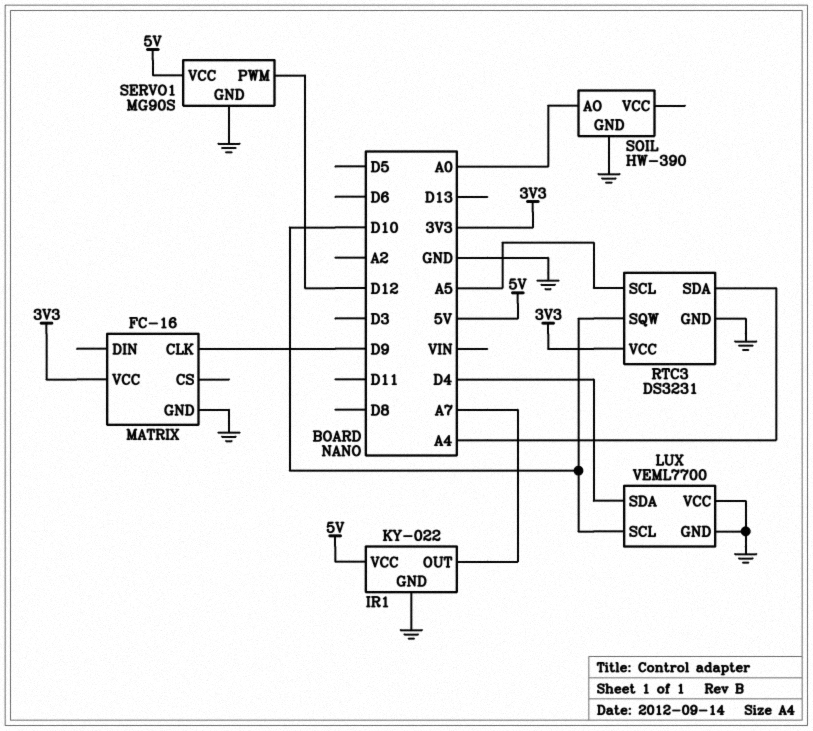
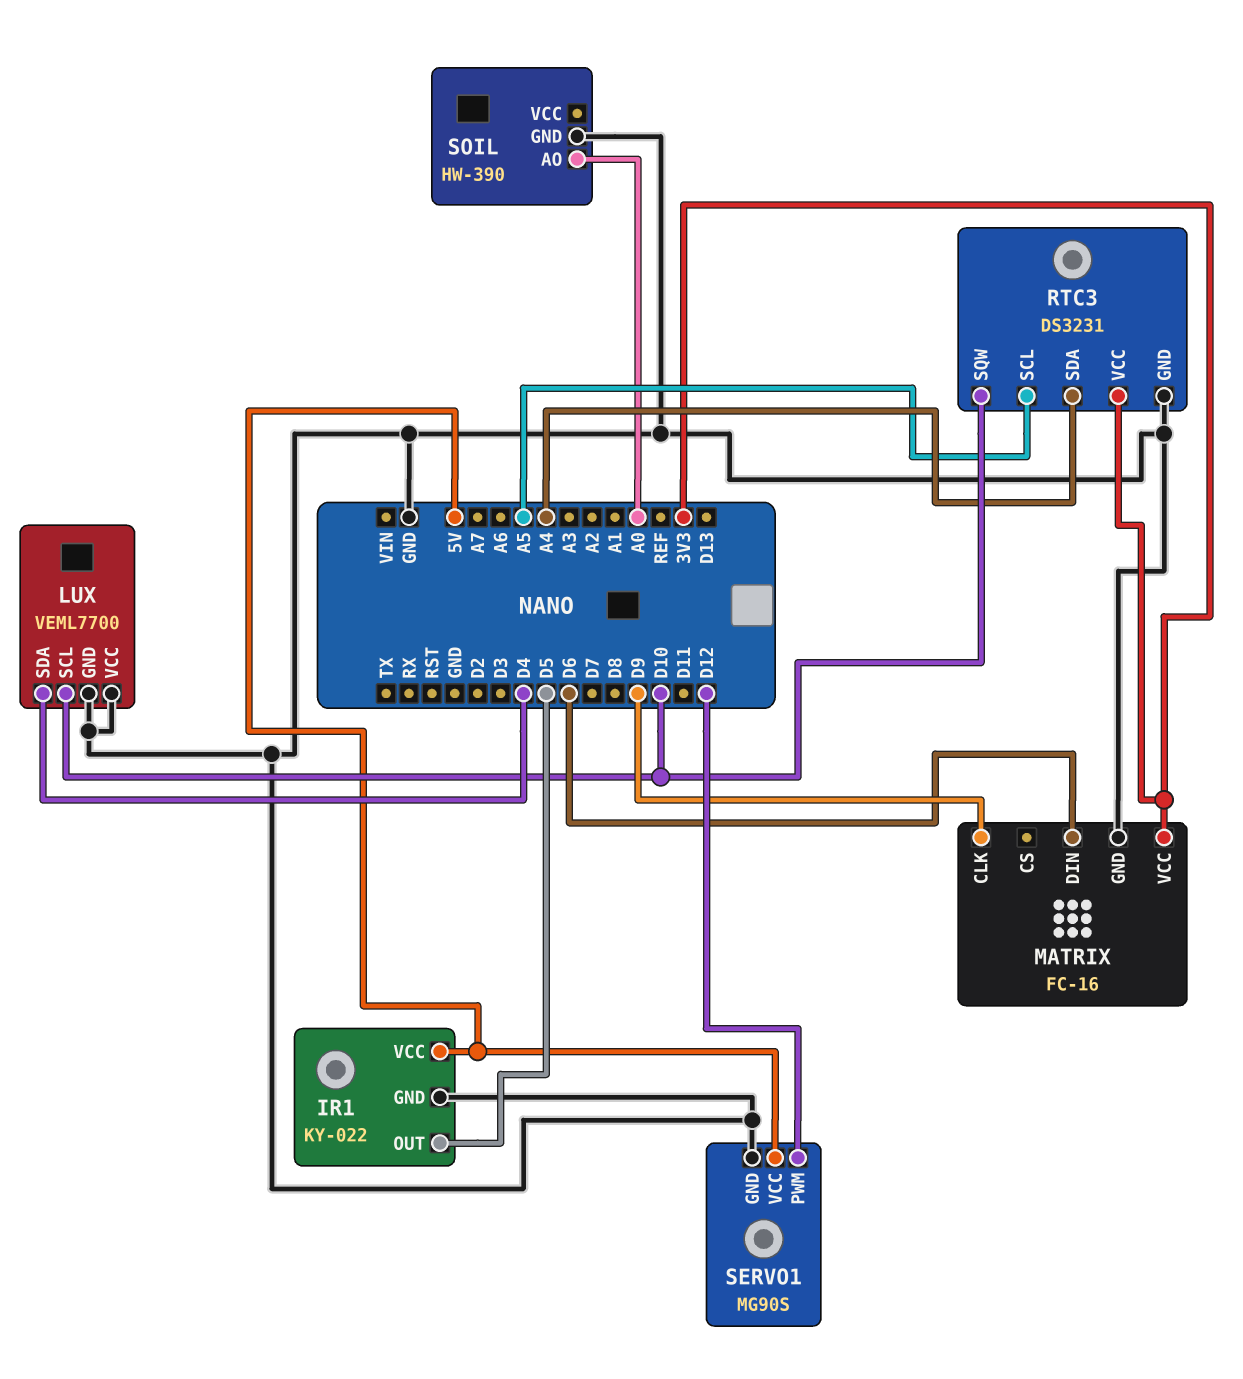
IR1 pin OUT: A7 -> D5
MATRIX pin DIN: none -> D6

